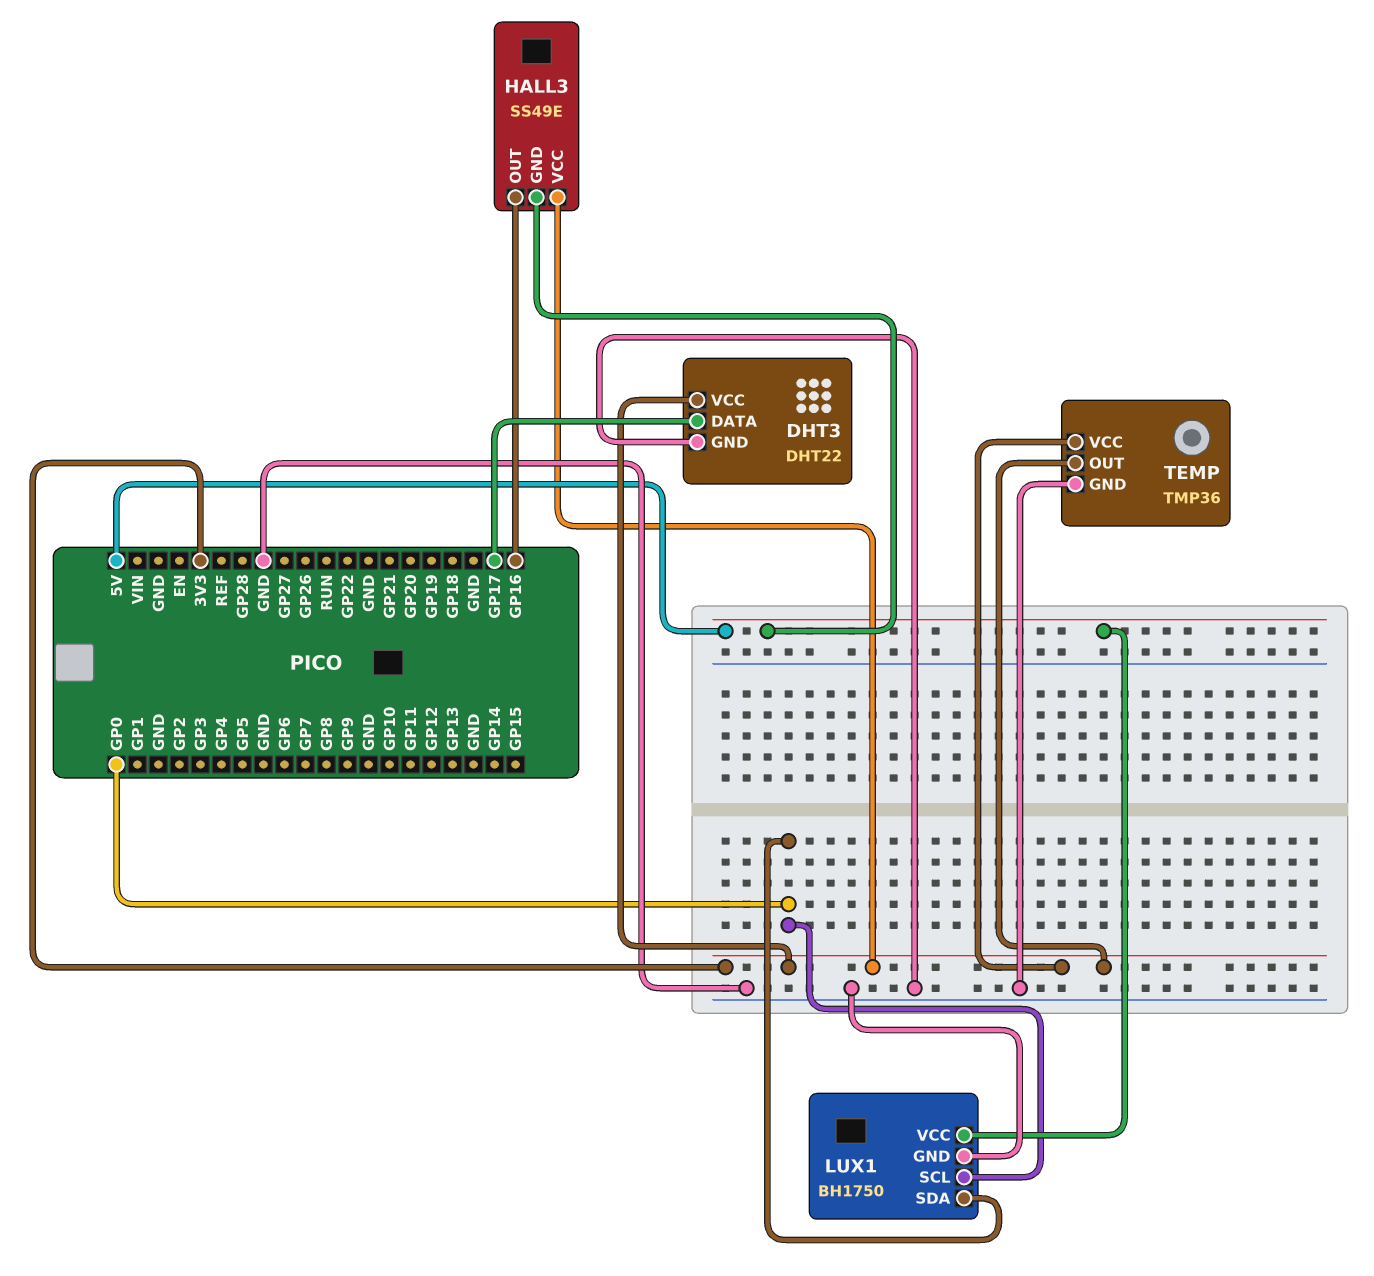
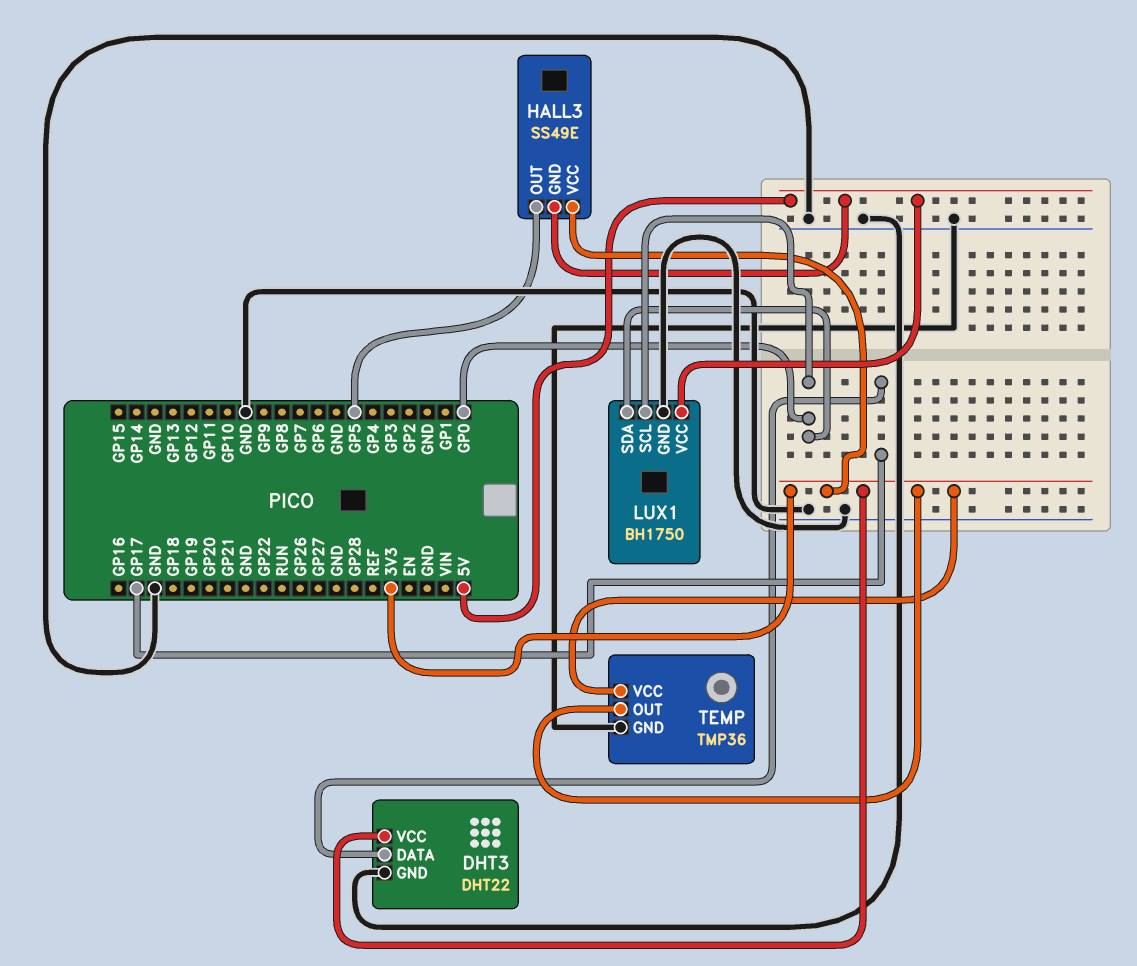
HALL3 pin OUT: GP16 -> GP5

